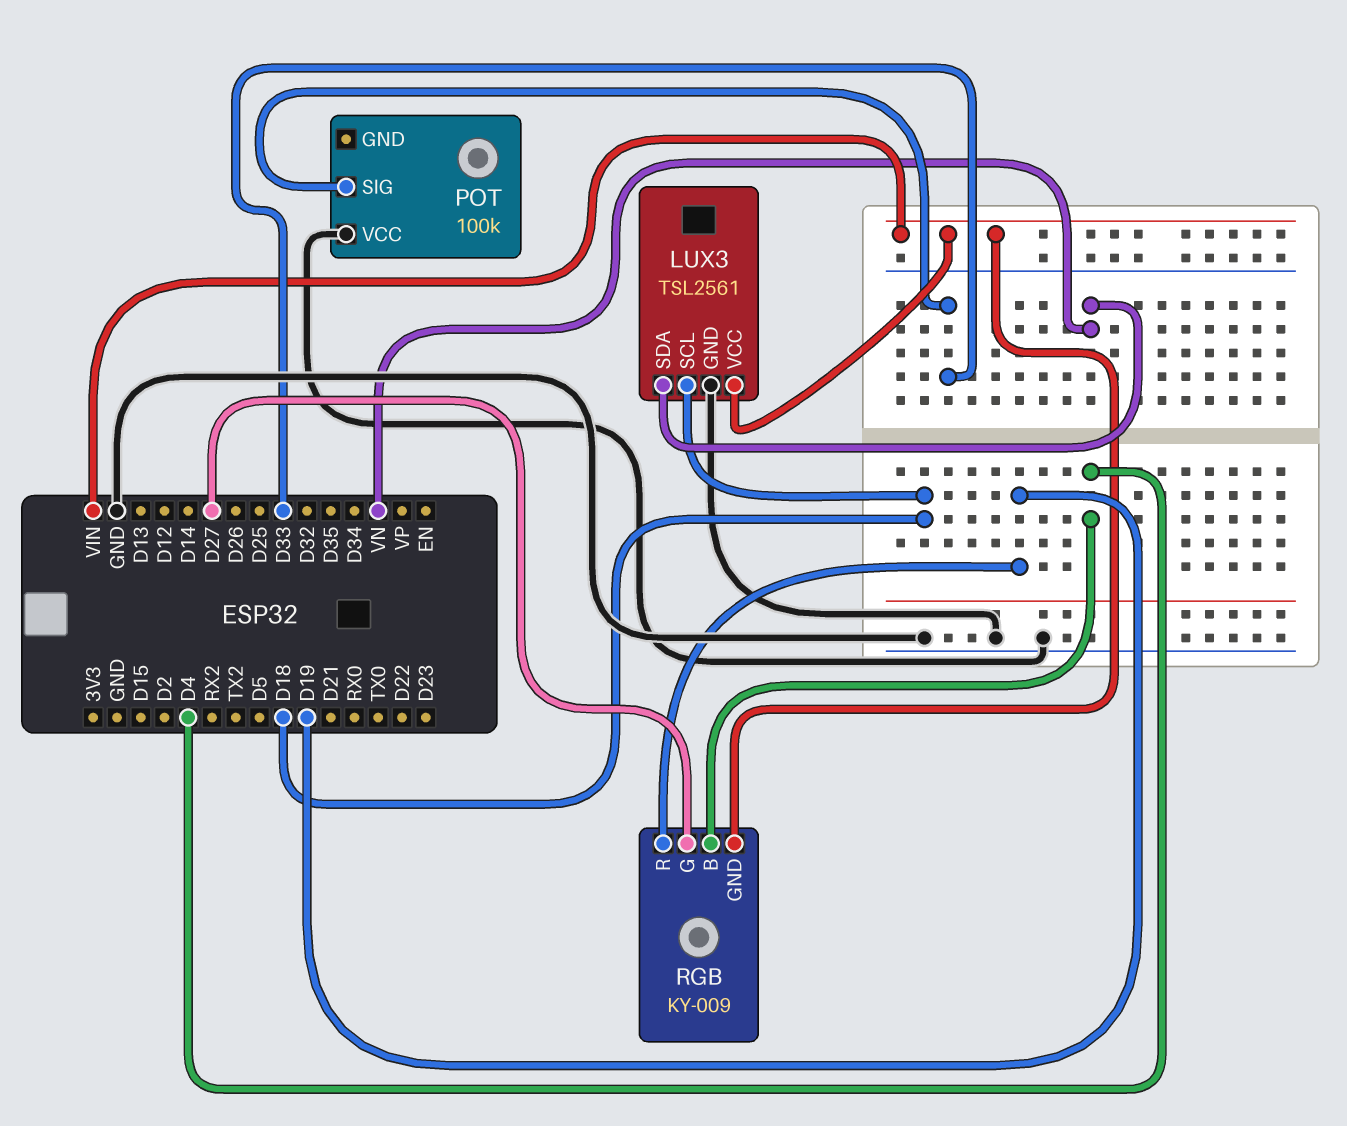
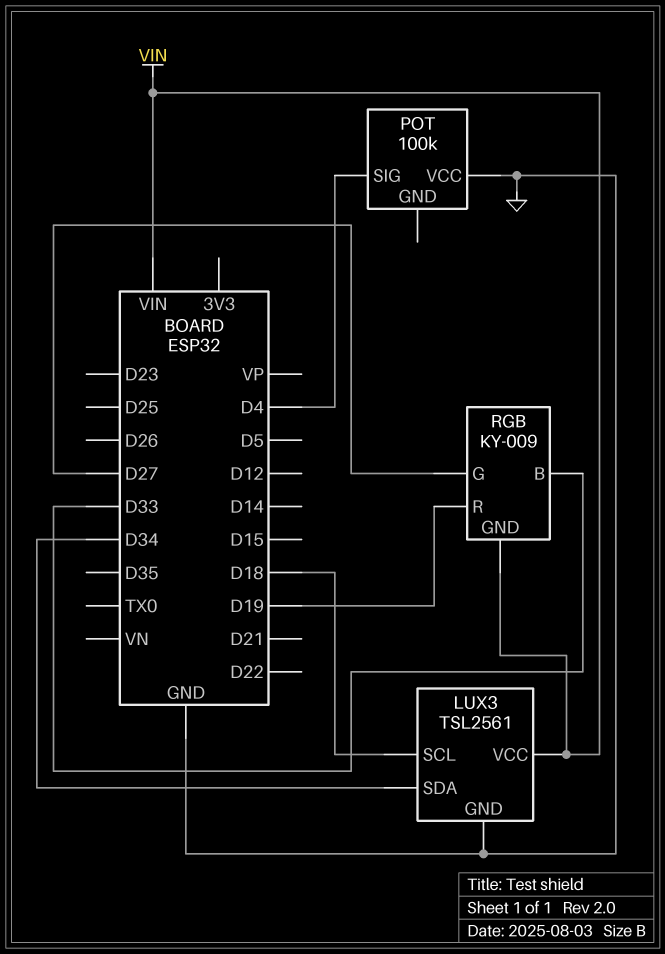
LUX3 pin SDA: VN -> D34
POT pin SIG: D33 -> D4
RGB pin B: D4 -> D33

